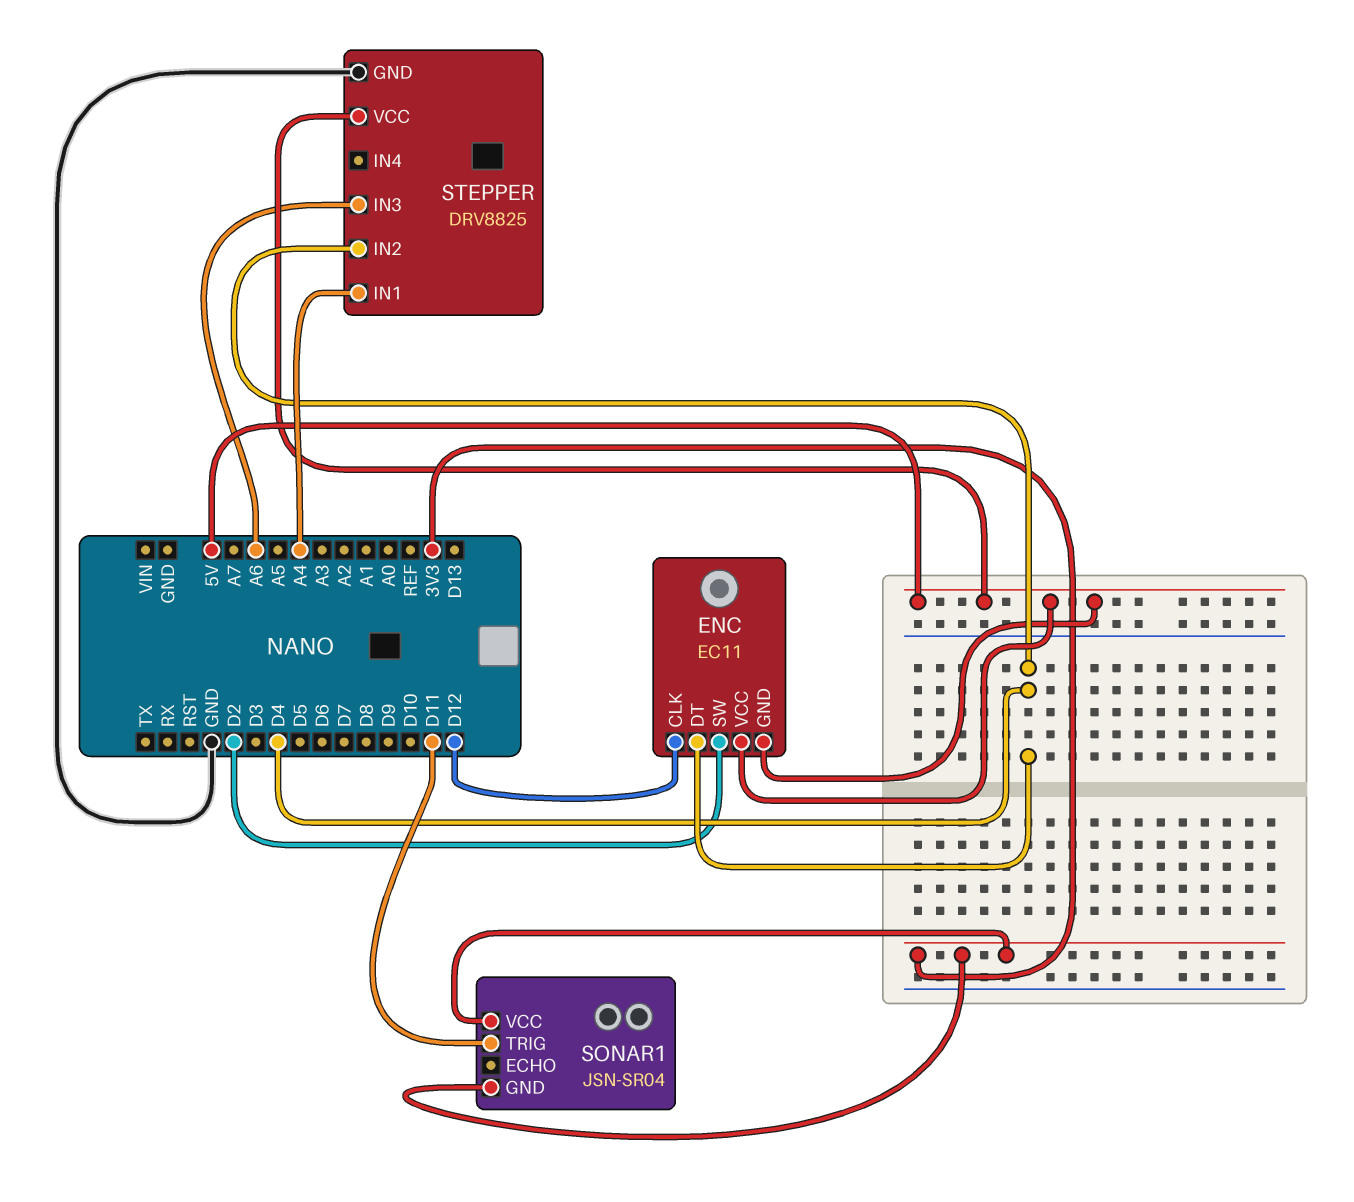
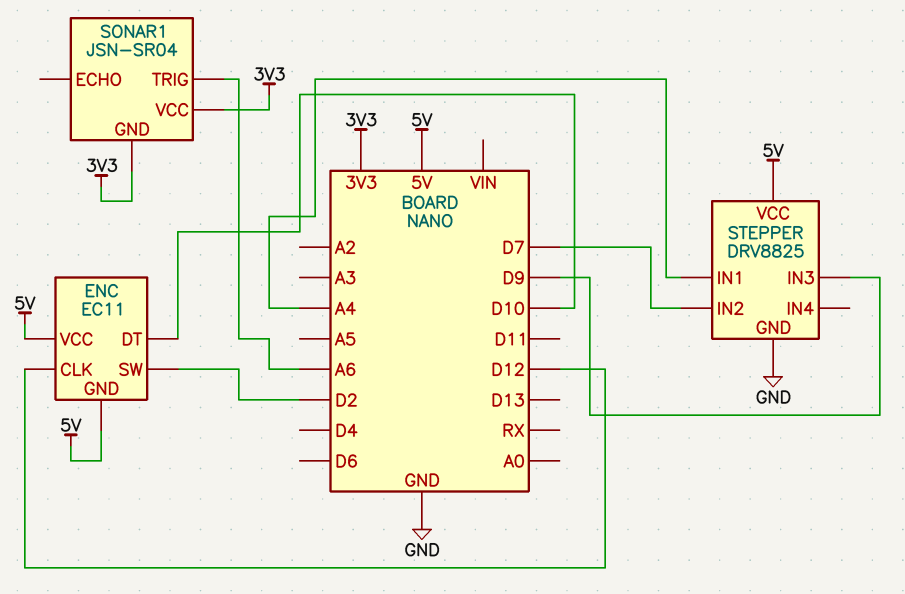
ENC pin DT: D4 -> D10
SONAR1 pin TRIG: D11 -> A6
STEPPER pin IN2: D4 -> D7
STEPPER pin IN3: A6 -> D9

